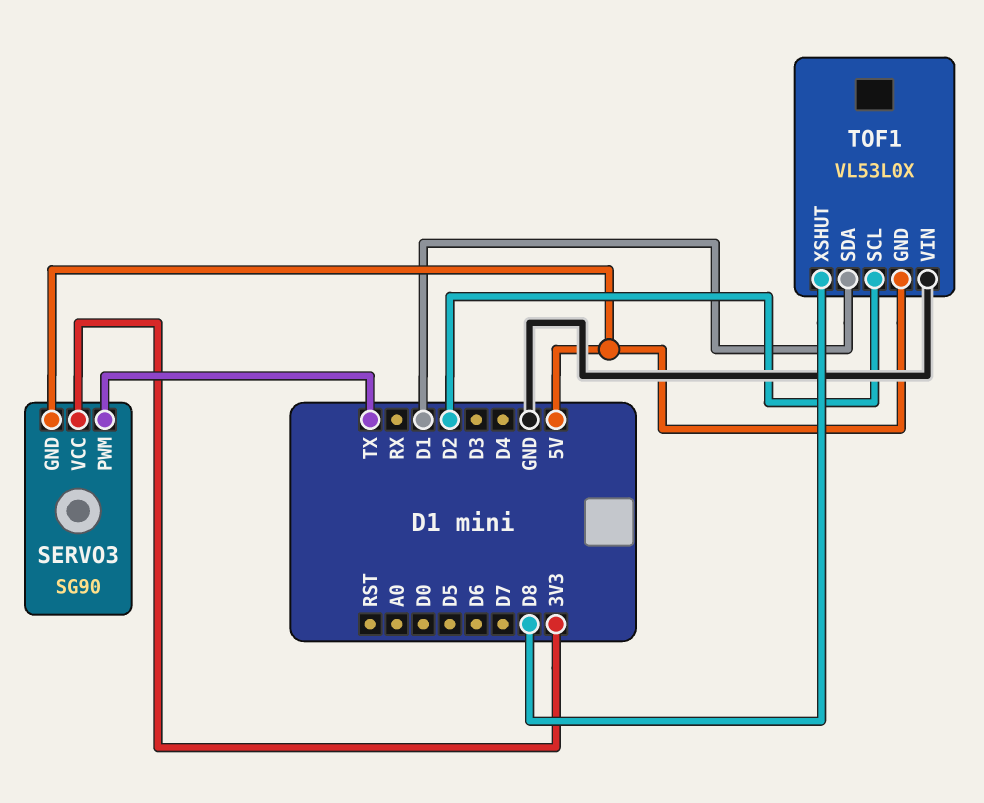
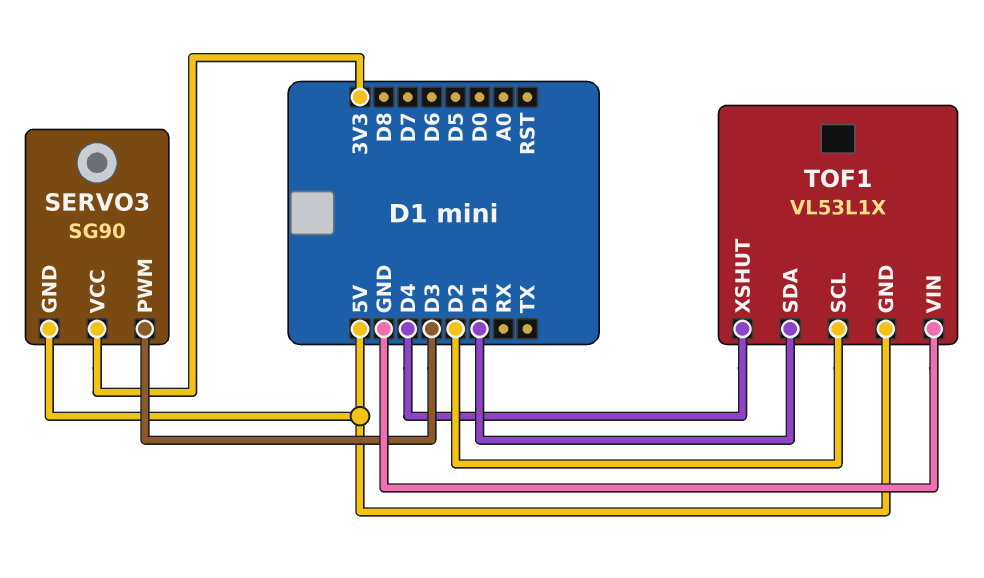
SERVO3 pin PWM: TX -> D3
TOF1: VL53L0X -> VL53L1X
TOF1 pin XSHUT: D8 -> D4

